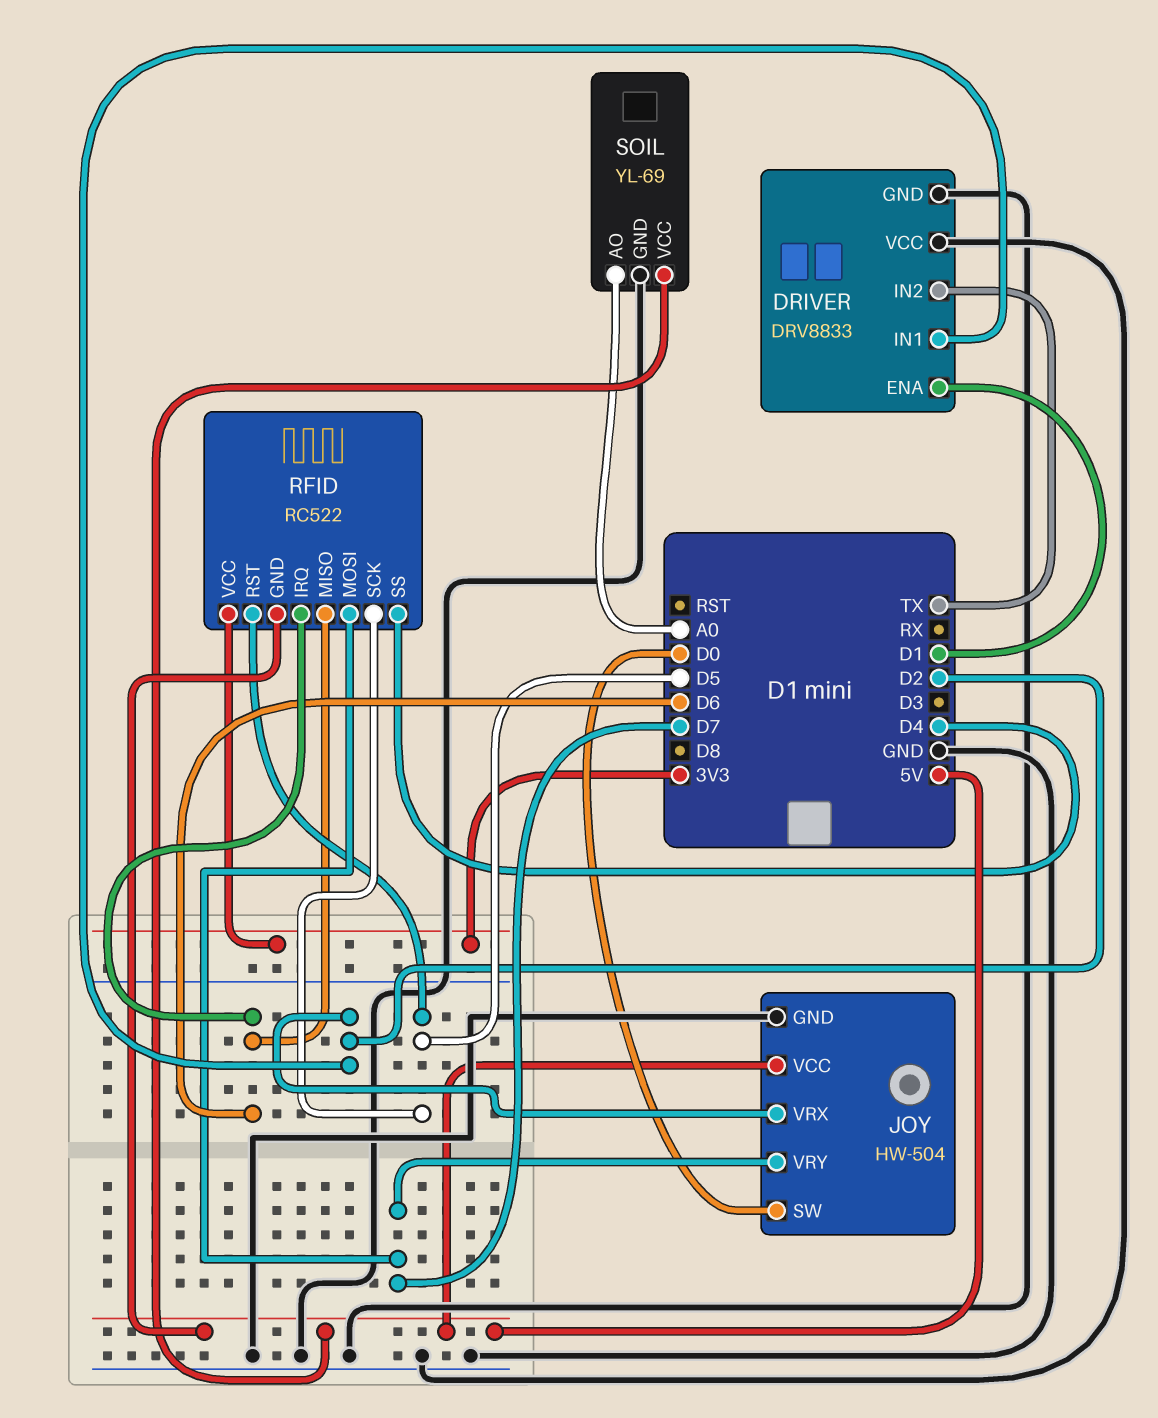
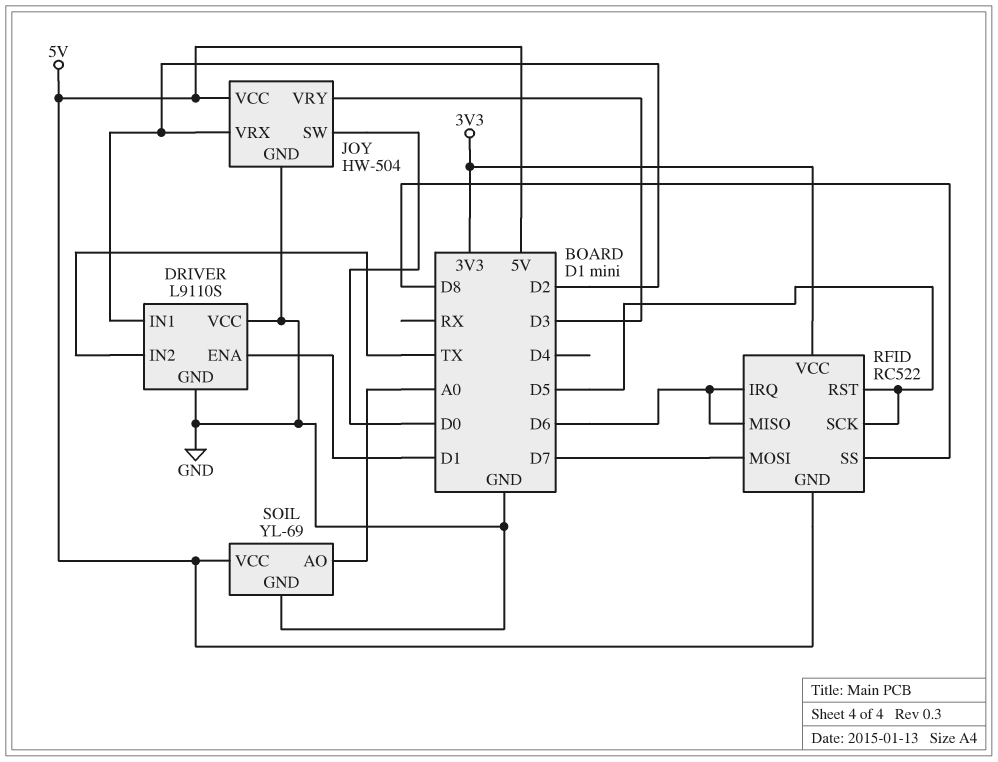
DRIVER: DRV8833 -> L9110S
JOY pin VRY: D7 -> D3
RFID pin SS: D4 -> D8

